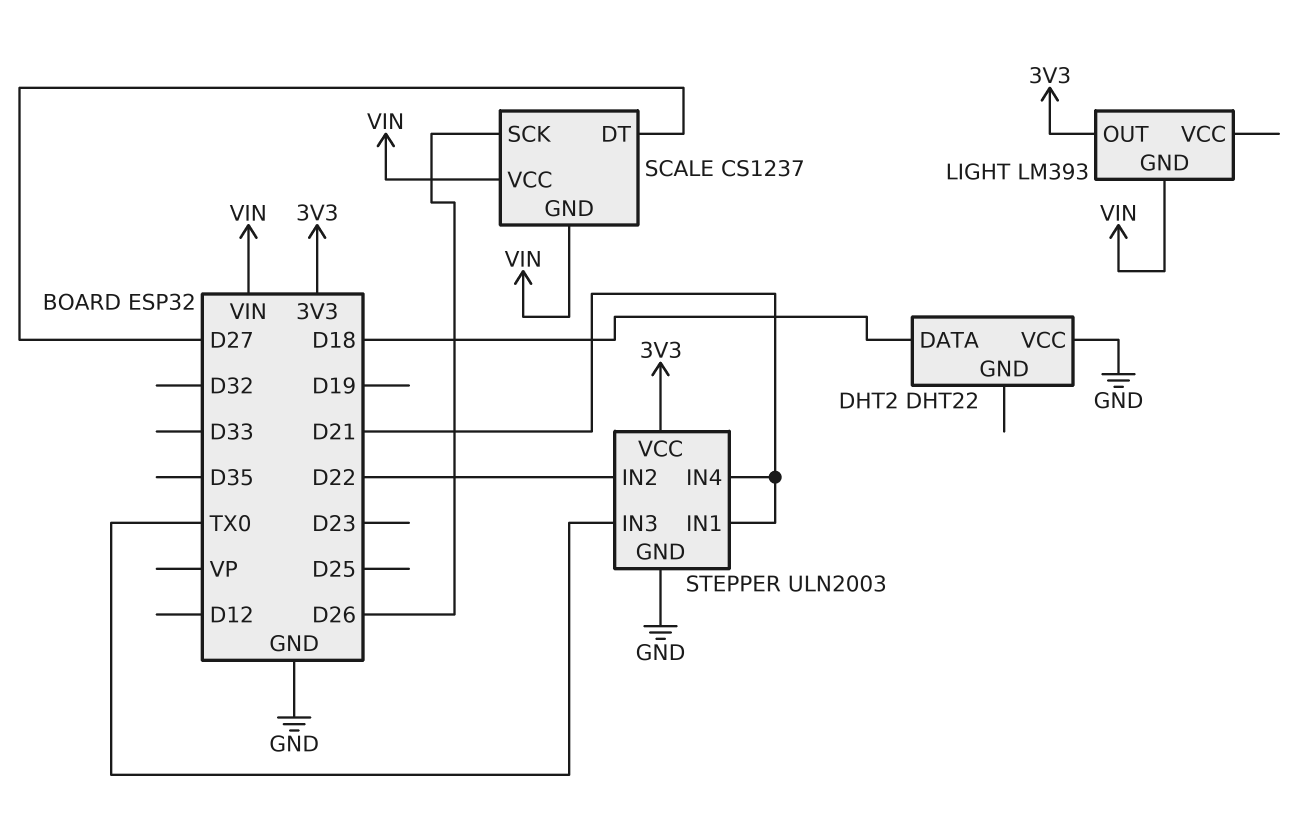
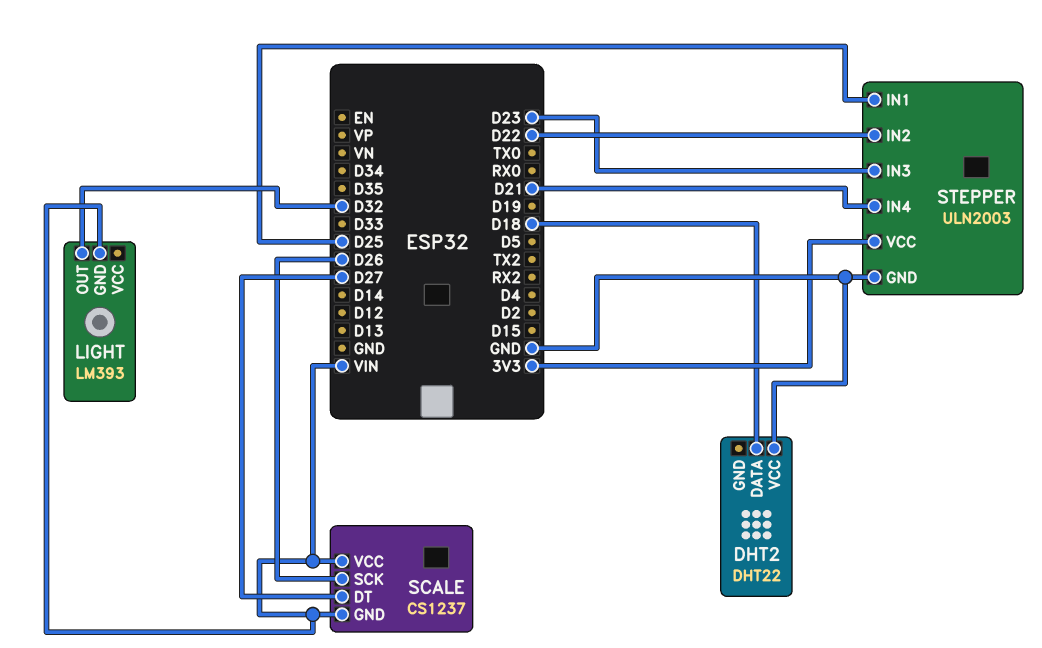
LIGHT pin OUT: 3V3 -> D32
STEPPER pin IN1: D21 -> D25
STEPPER pin IN3: TX0 -> D23

